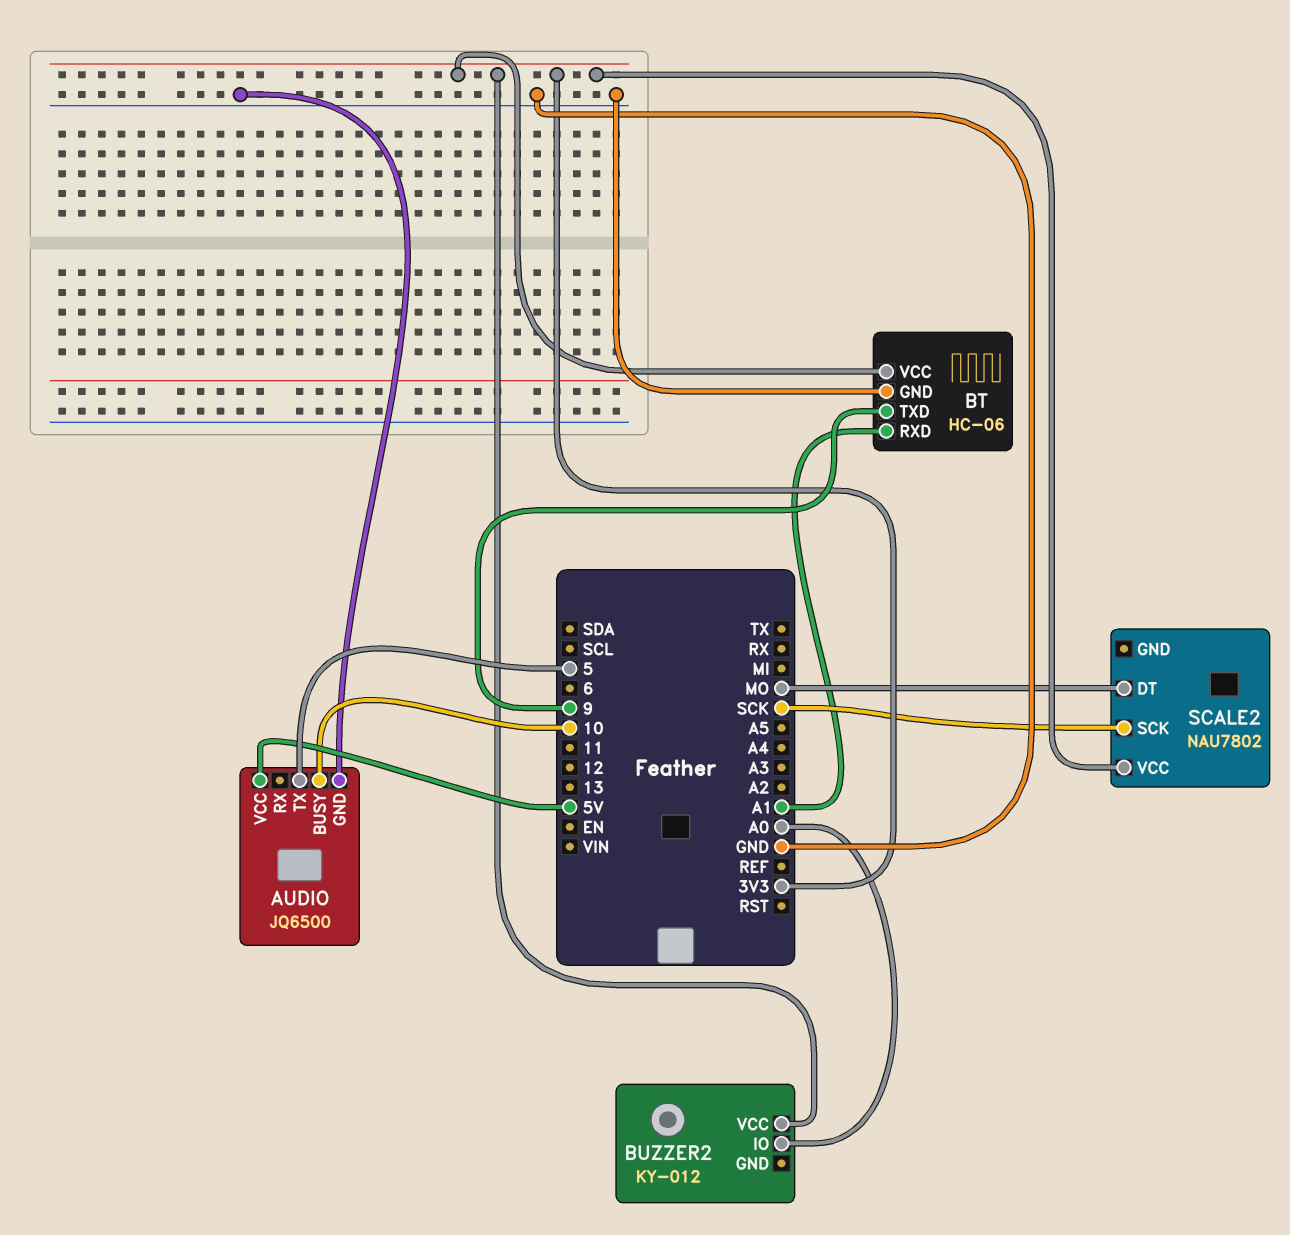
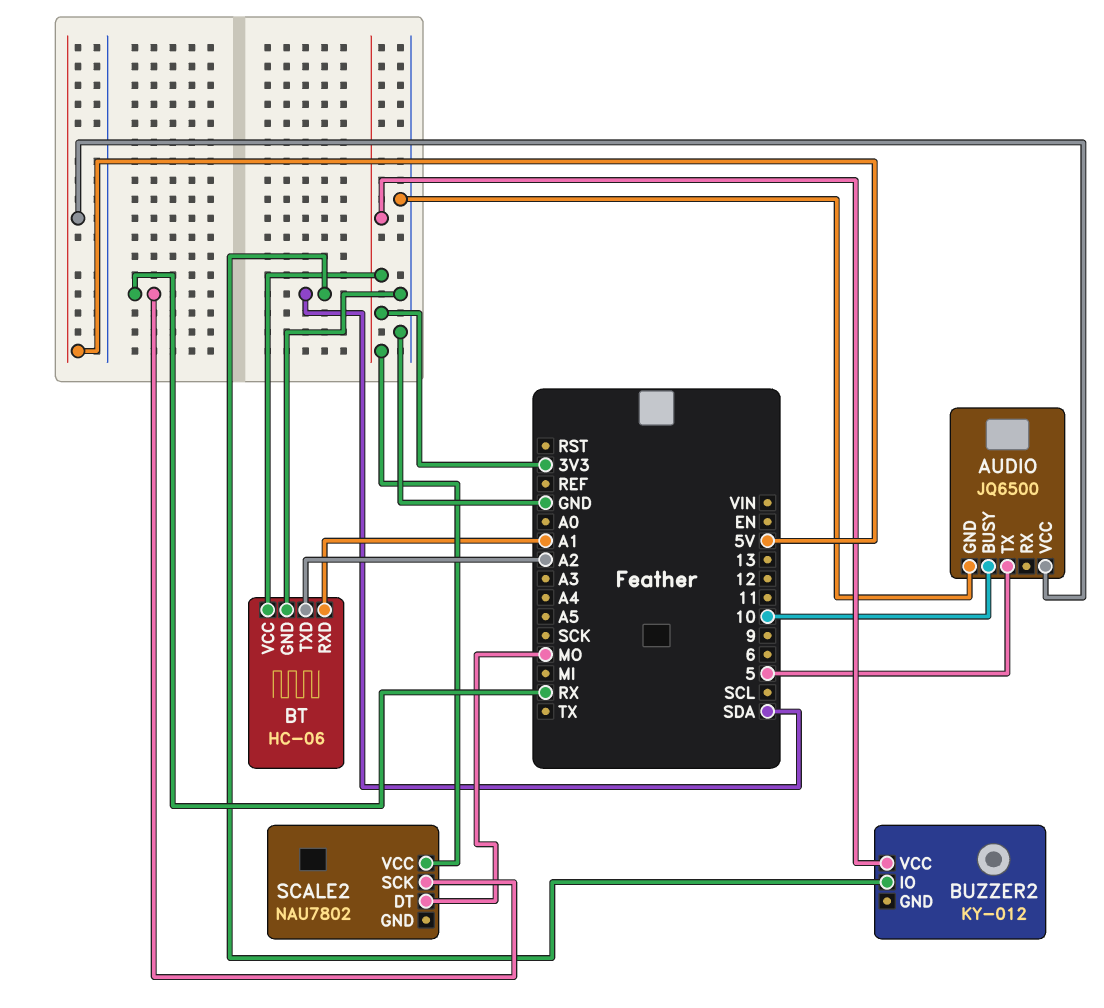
BT pin TXD: 9 -> A2
BUZZER2 pin IO: A0 -> SDA
SCALE2 pin SCK: SCK -> RX

